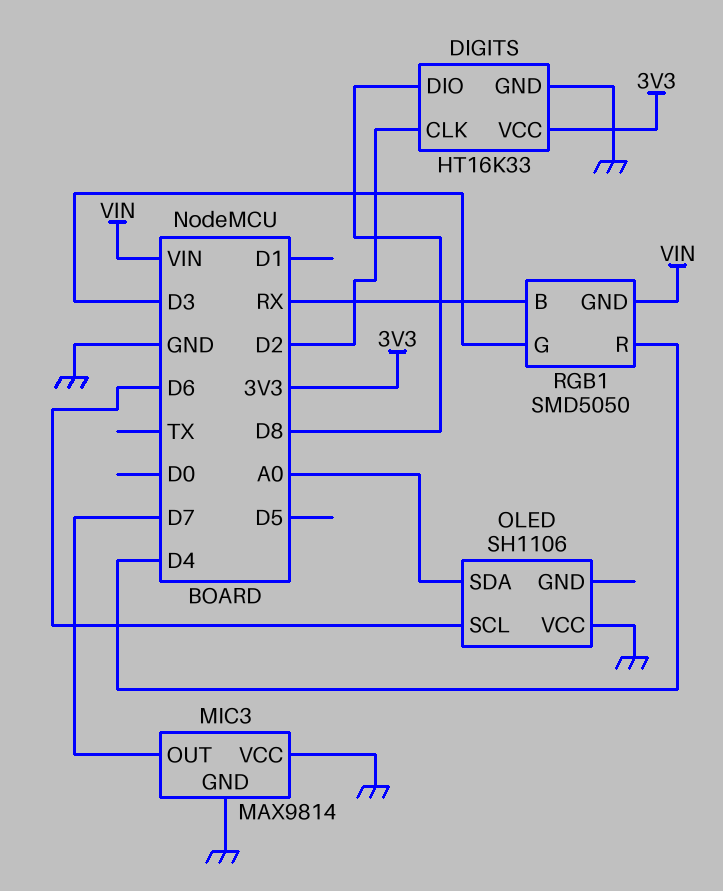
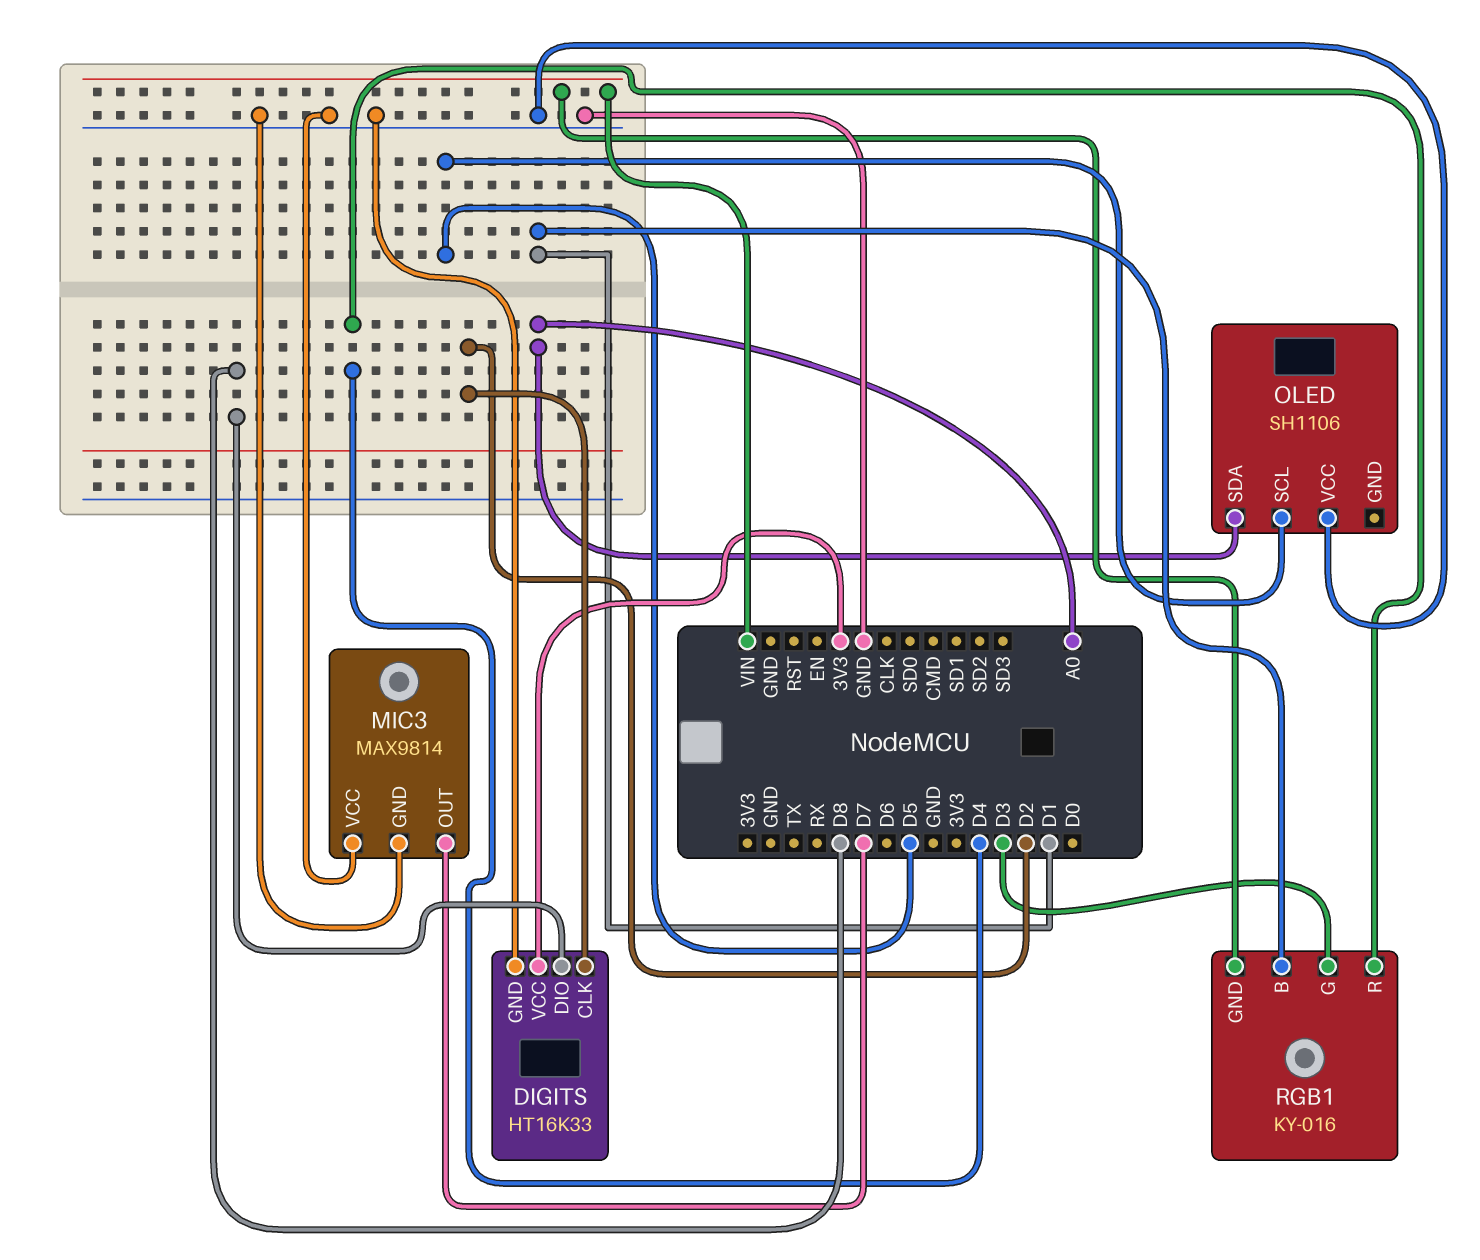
OLED pin SCL: D6 -> D5
RGB1: SMD5050 -> KY-016
RGB1 pin B: RX -> D1

